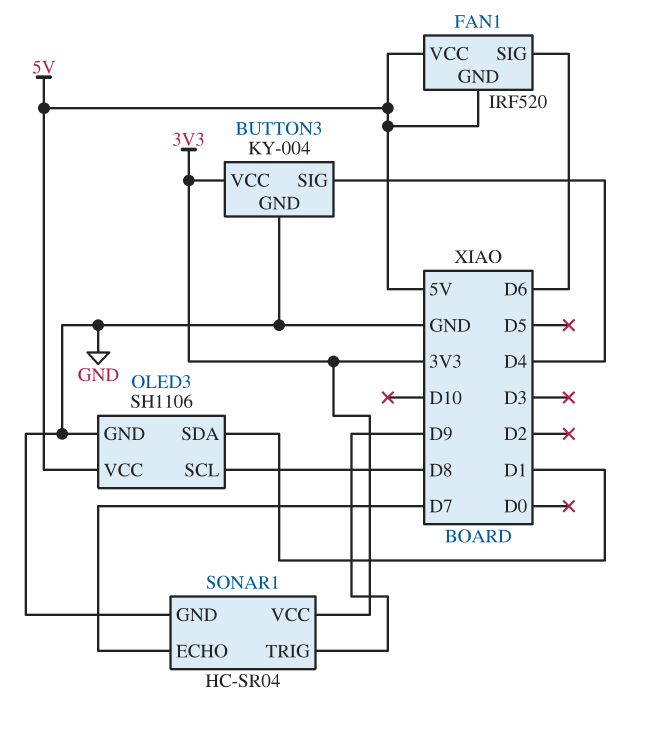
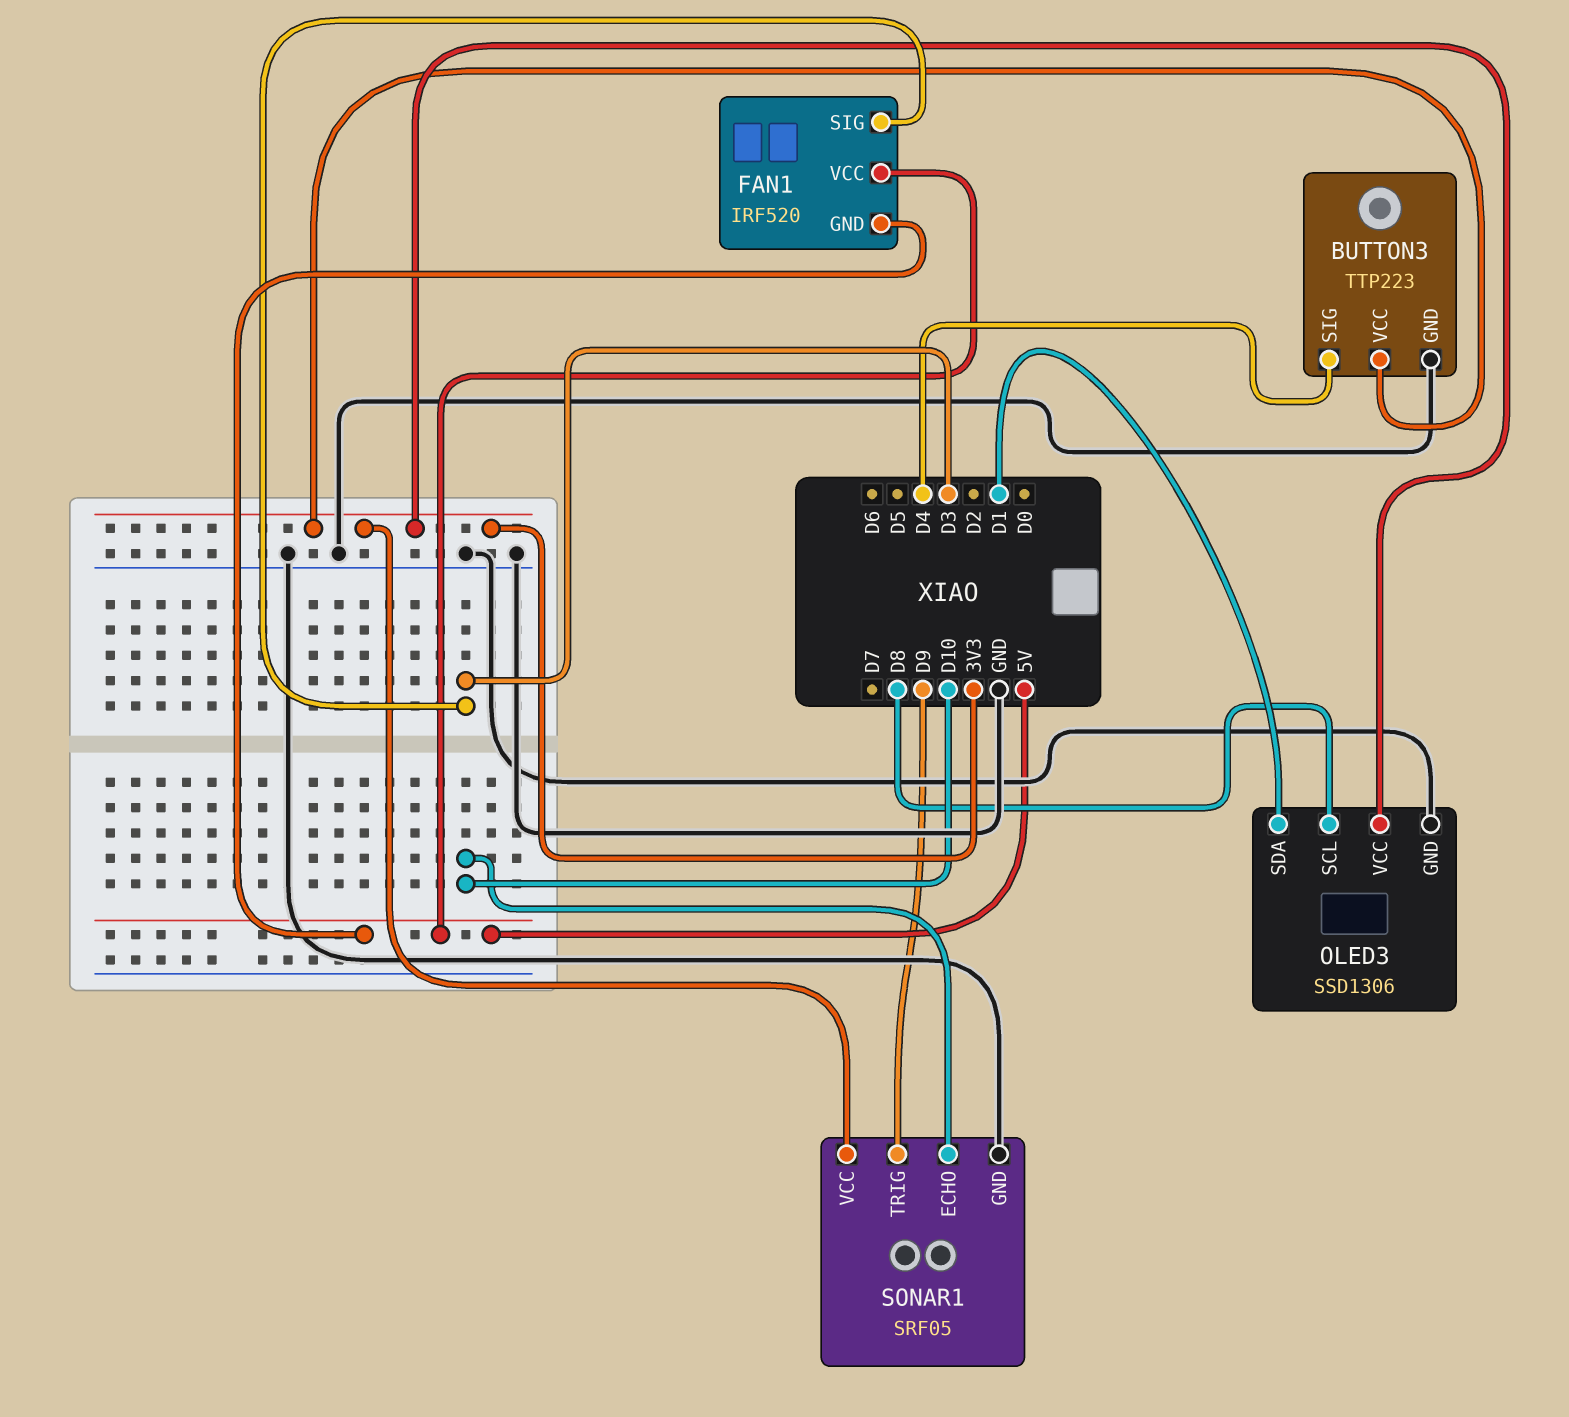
BUTTON3: KY-004 -> TTP223
FAN1 pin SIG: D6 -> D3
OLED3: SH1106 -> SSD1306
OLED3 pin VCC: 5V -> 3V3
SONAR1: HC-SR04 -> SRF05
SONAR1 pin ECHO: D7 -> D10

